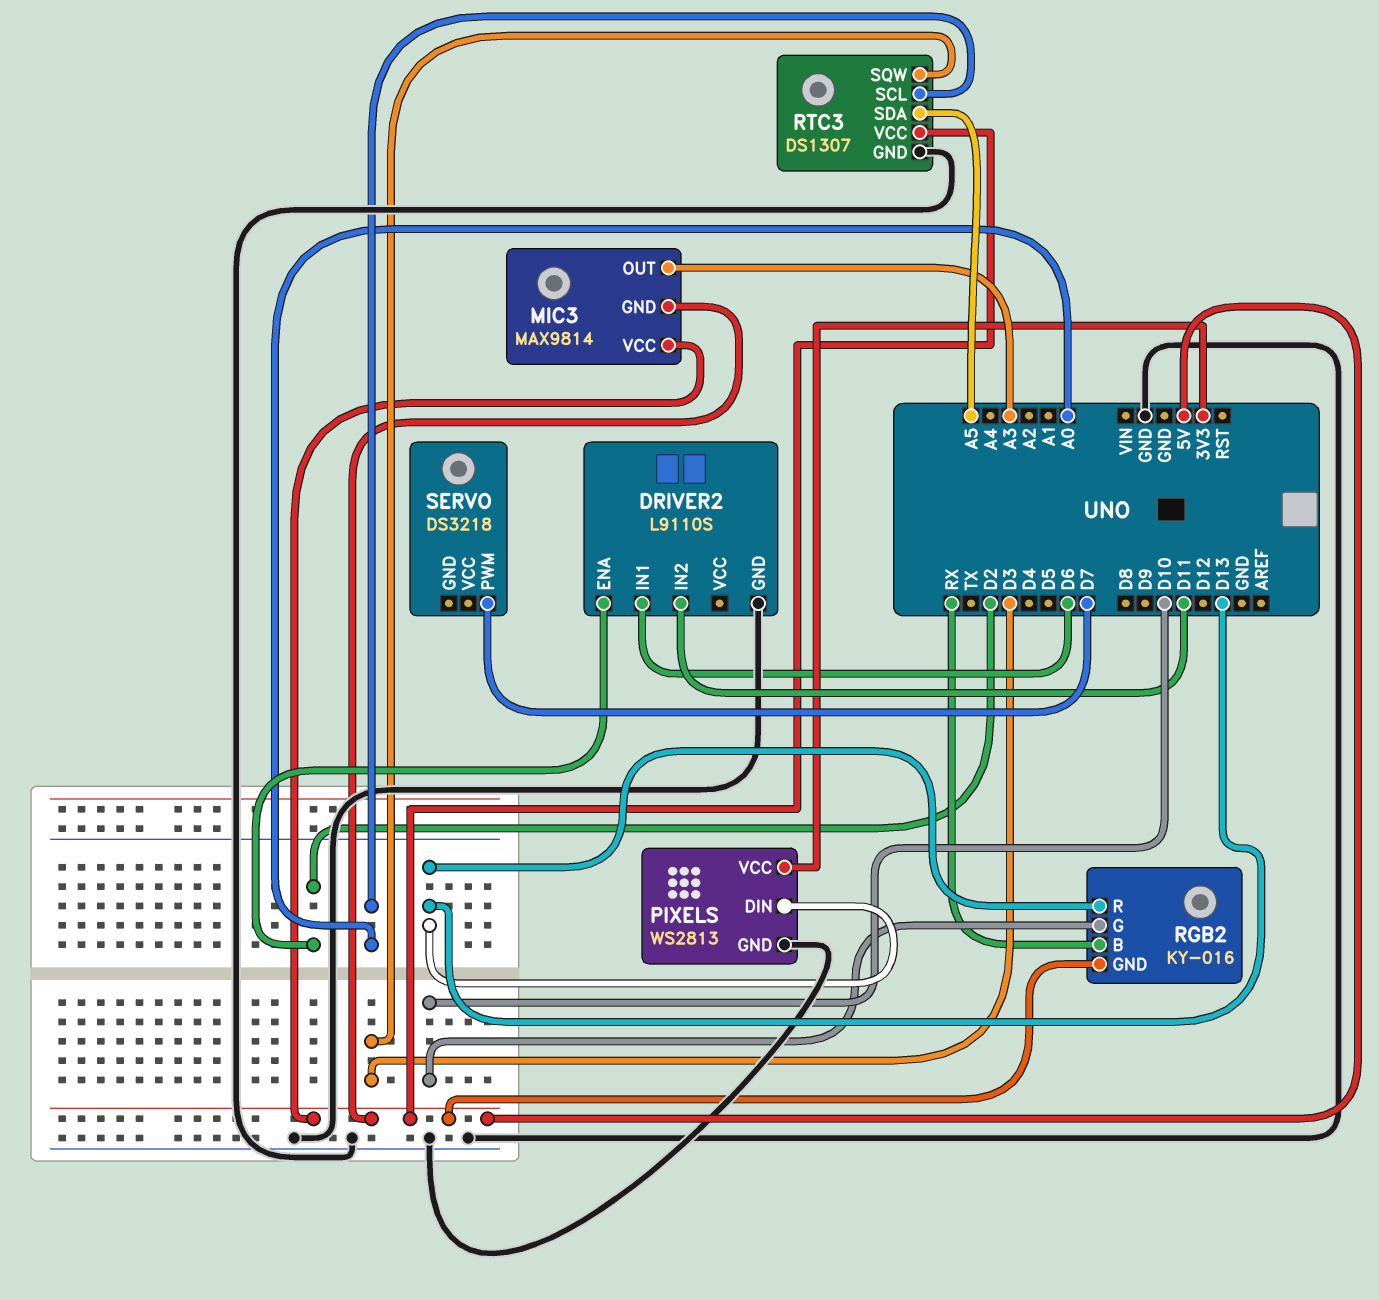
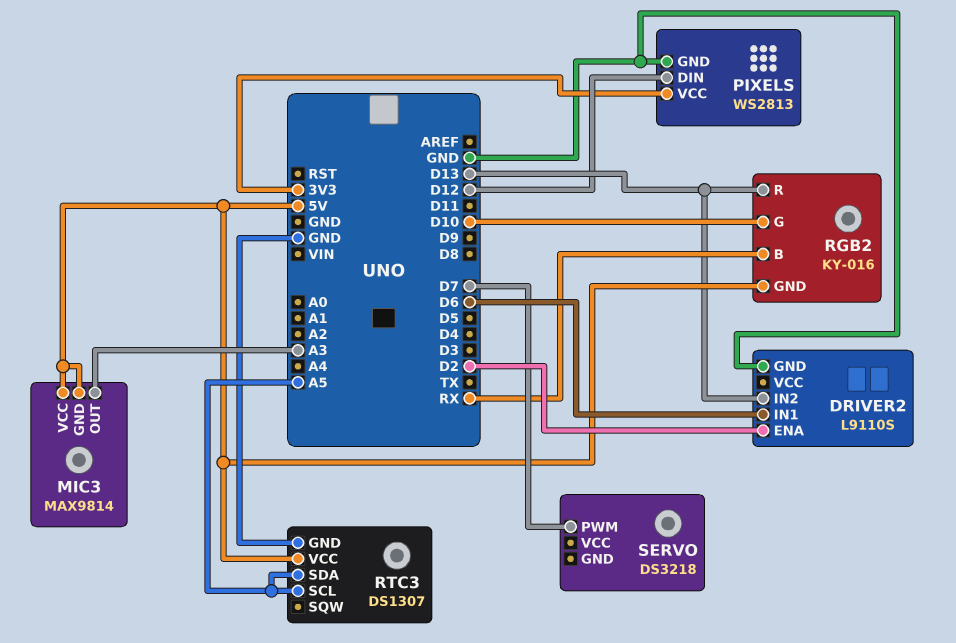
DRIVER2 pin IN2: D11 -> D13
PIXELS pin DIN: D13 -> D12
RTC3 pin SCL: A0 -> A5
RTC3 pin SQW: D3 -> none

